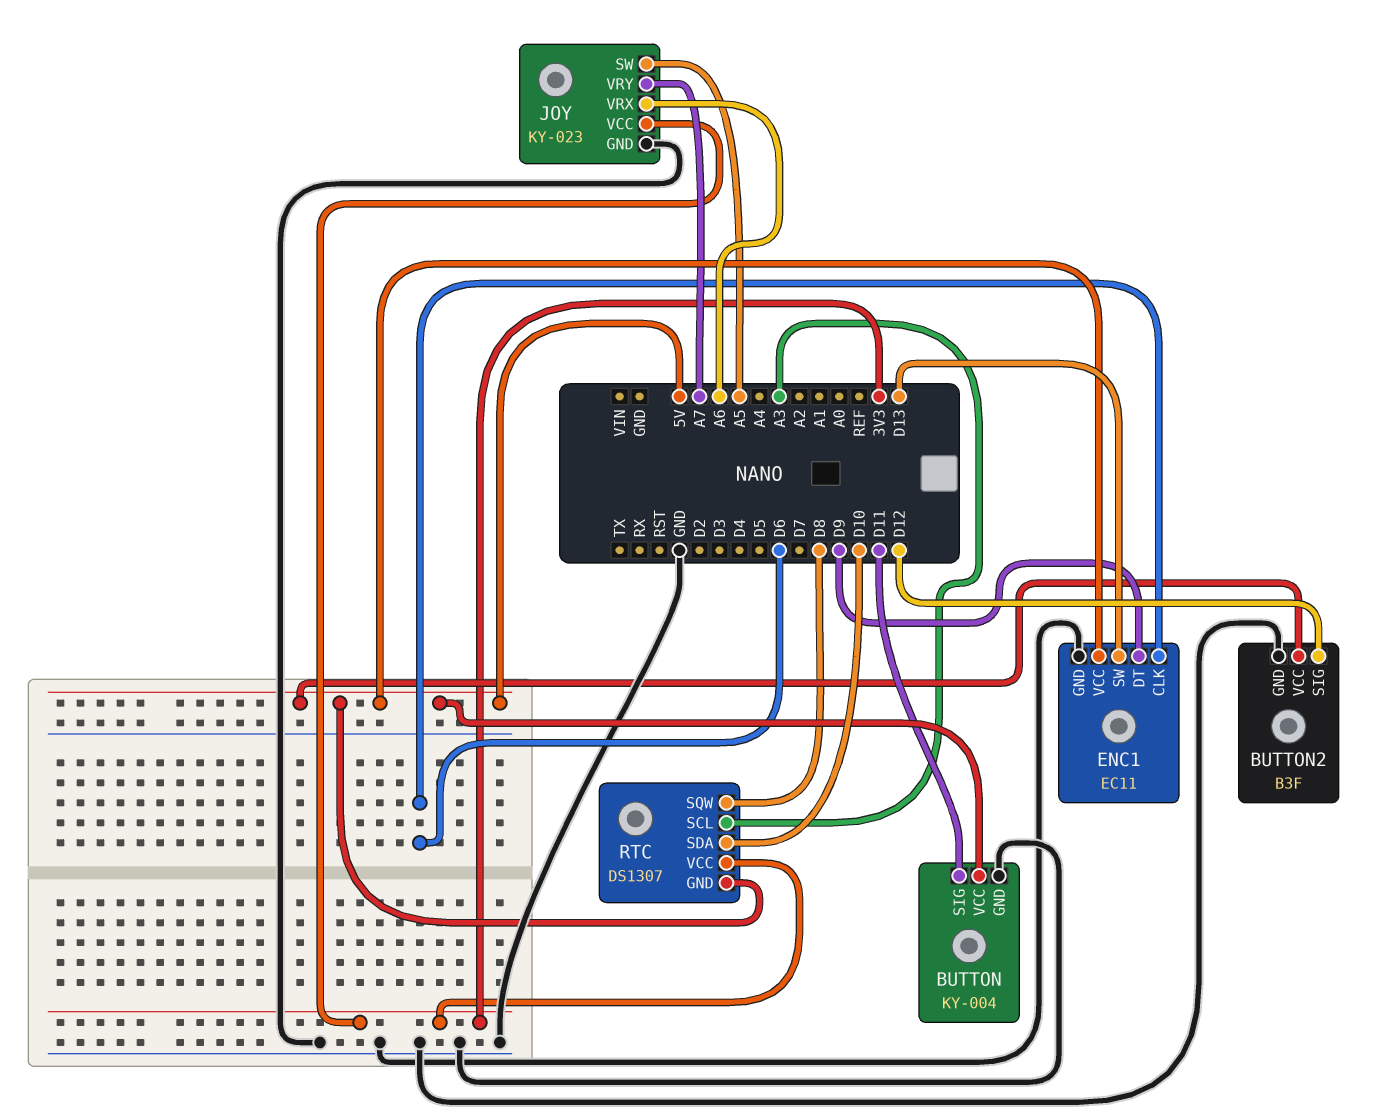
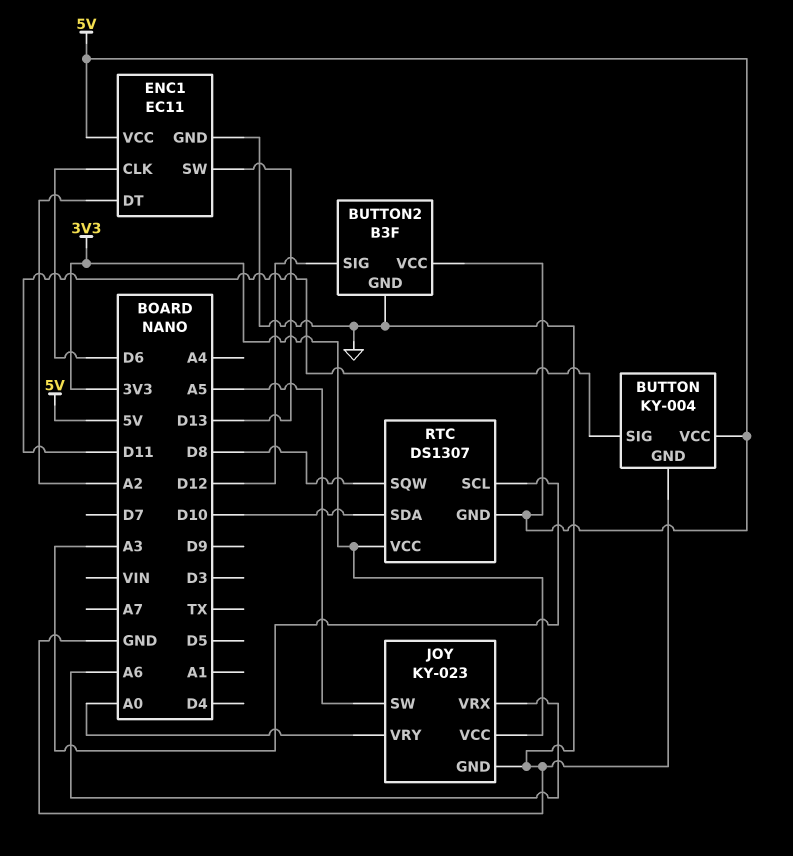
ENC1 pin DT: D9 -> A2
JOY pin VRY: A7 -> A0

